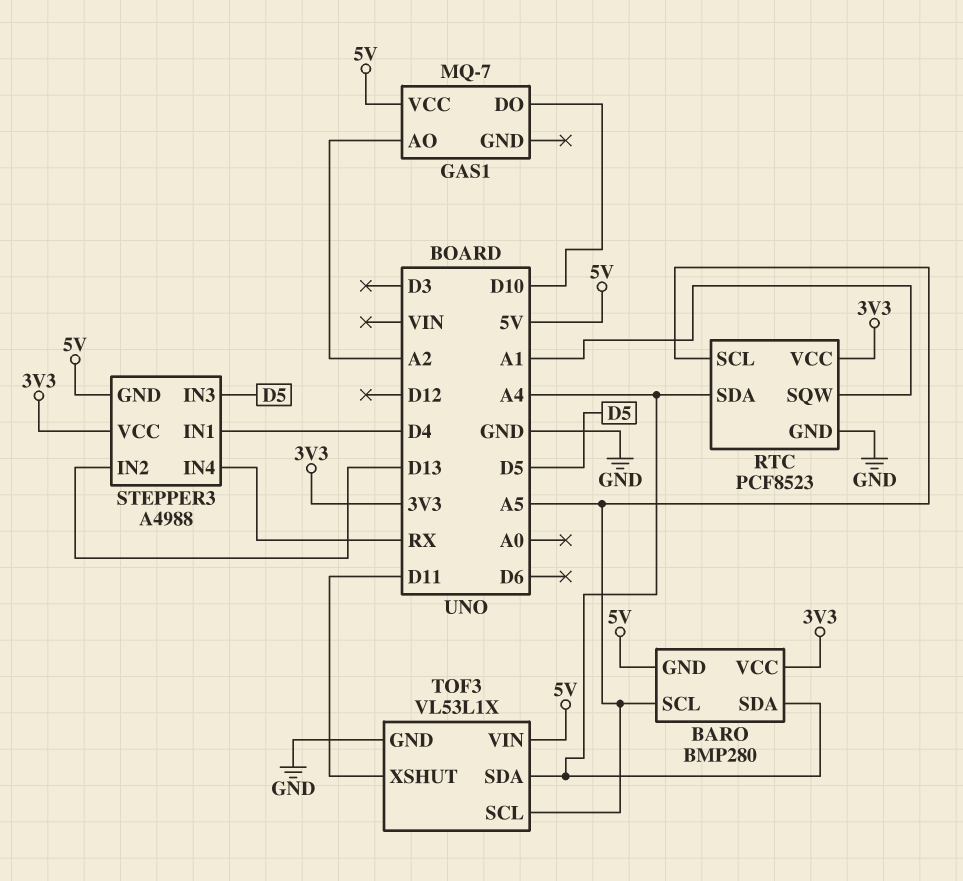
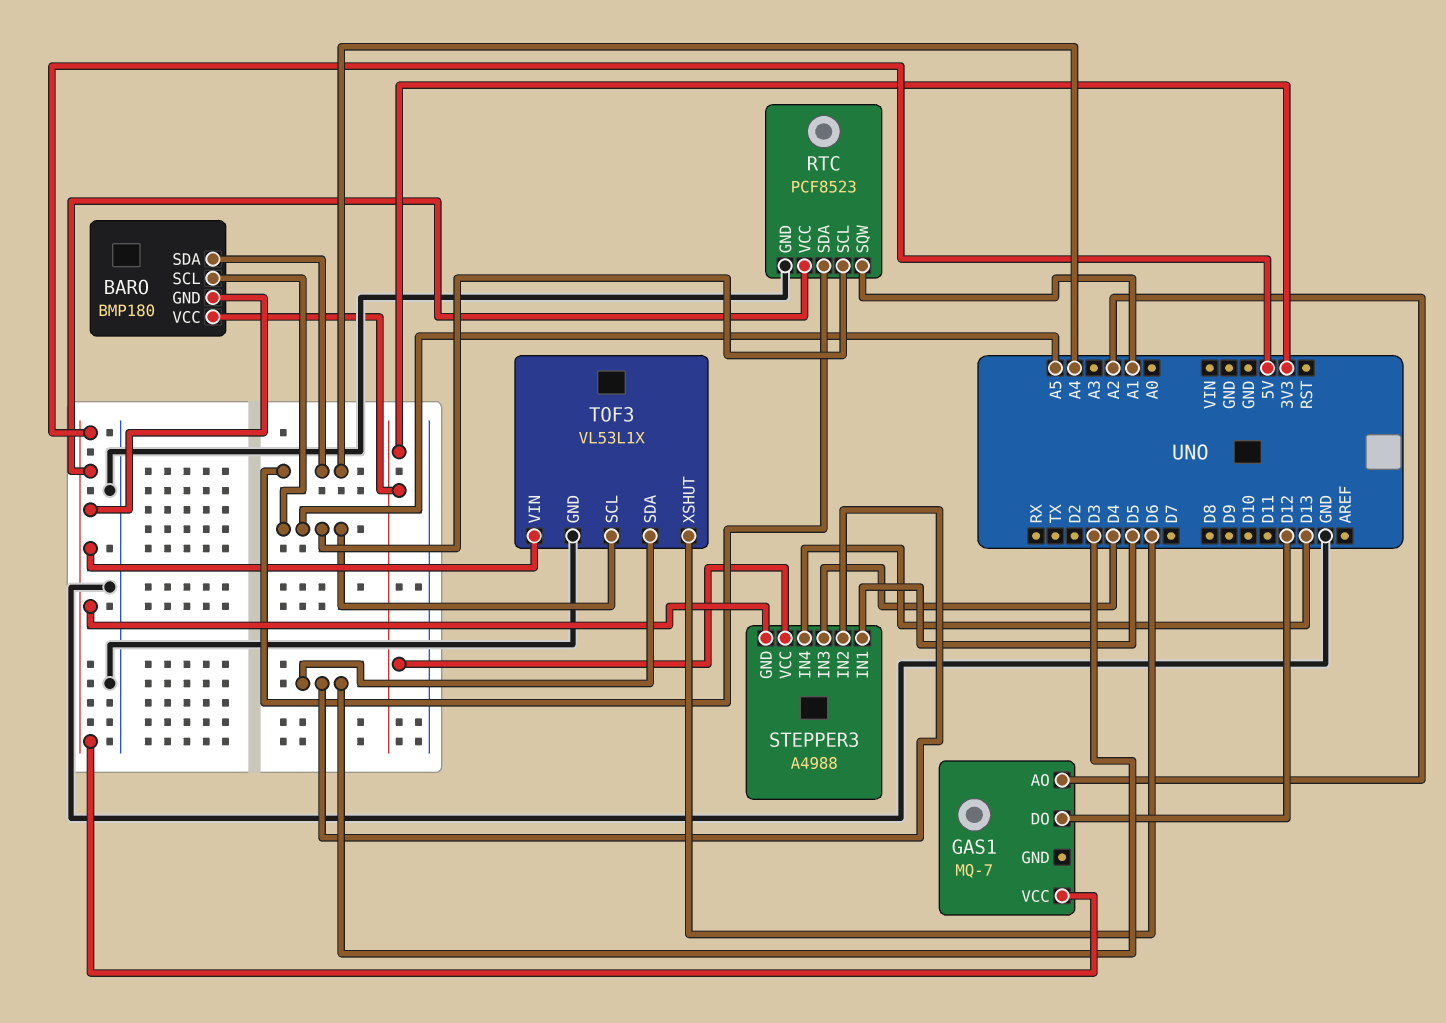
BARO: BMP280 -> BMP180
GAS1 pin DO: D10 -> D12
RTC pin VCC: 3V3 -> 5V
STEPPER3 pin IN1: D4 -> D5
STEPPER3 pin IN2: D13 -> D3
STEPPER3 pin IN3: D5 -> D4
STEPPER3 pin IN4: RX -> D13
TOF3 pin SDA: A4 -> D3
TOF3 pin XSHUT: D11 -> D6

